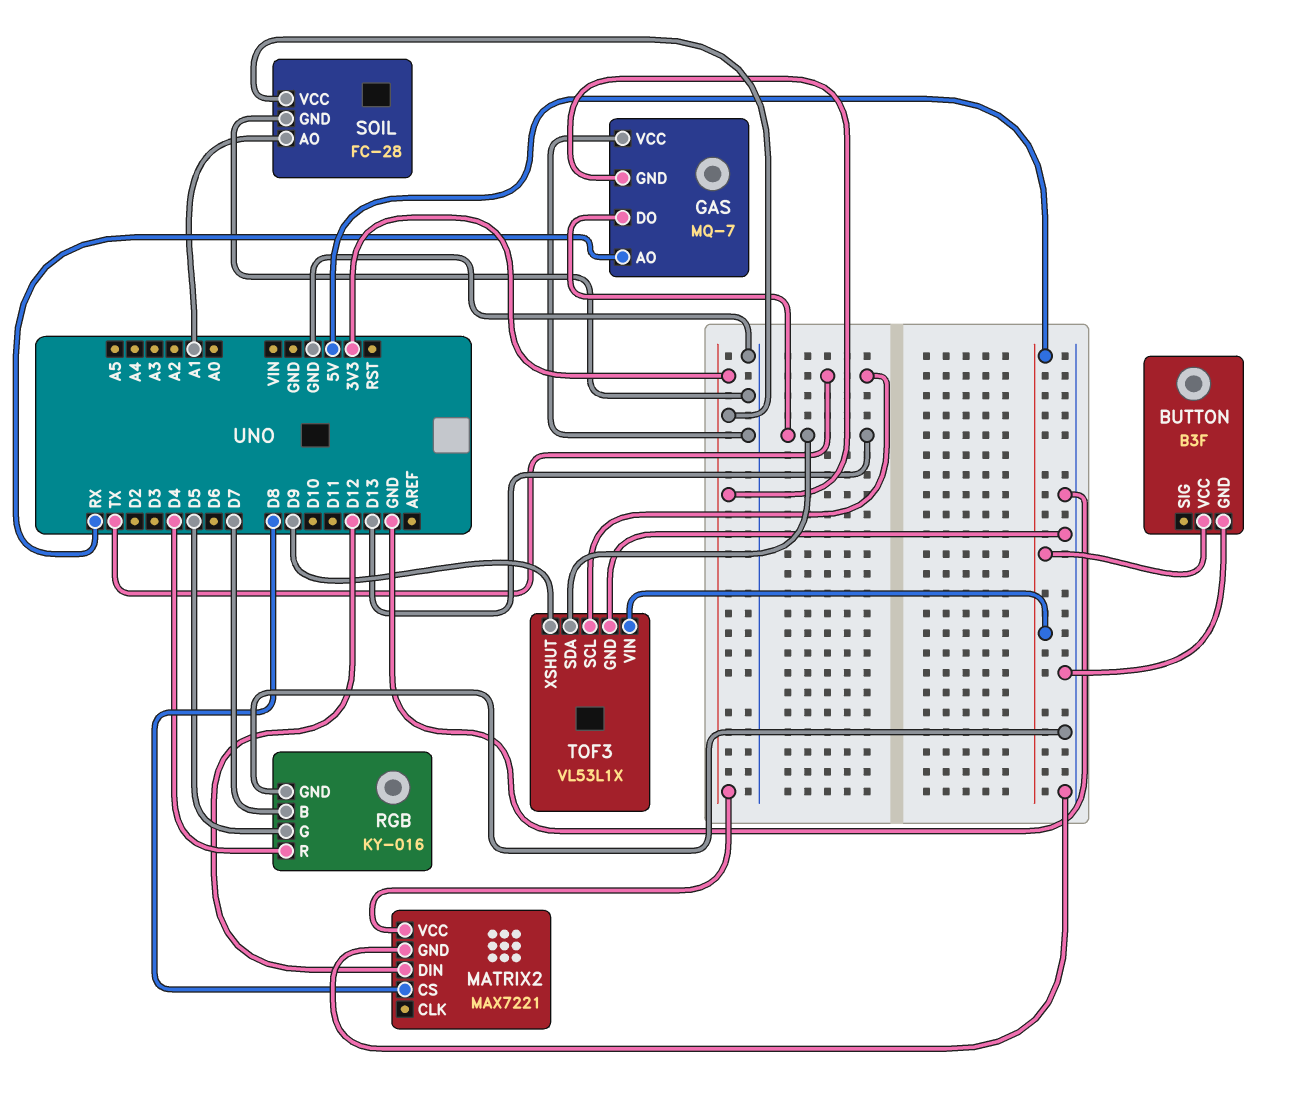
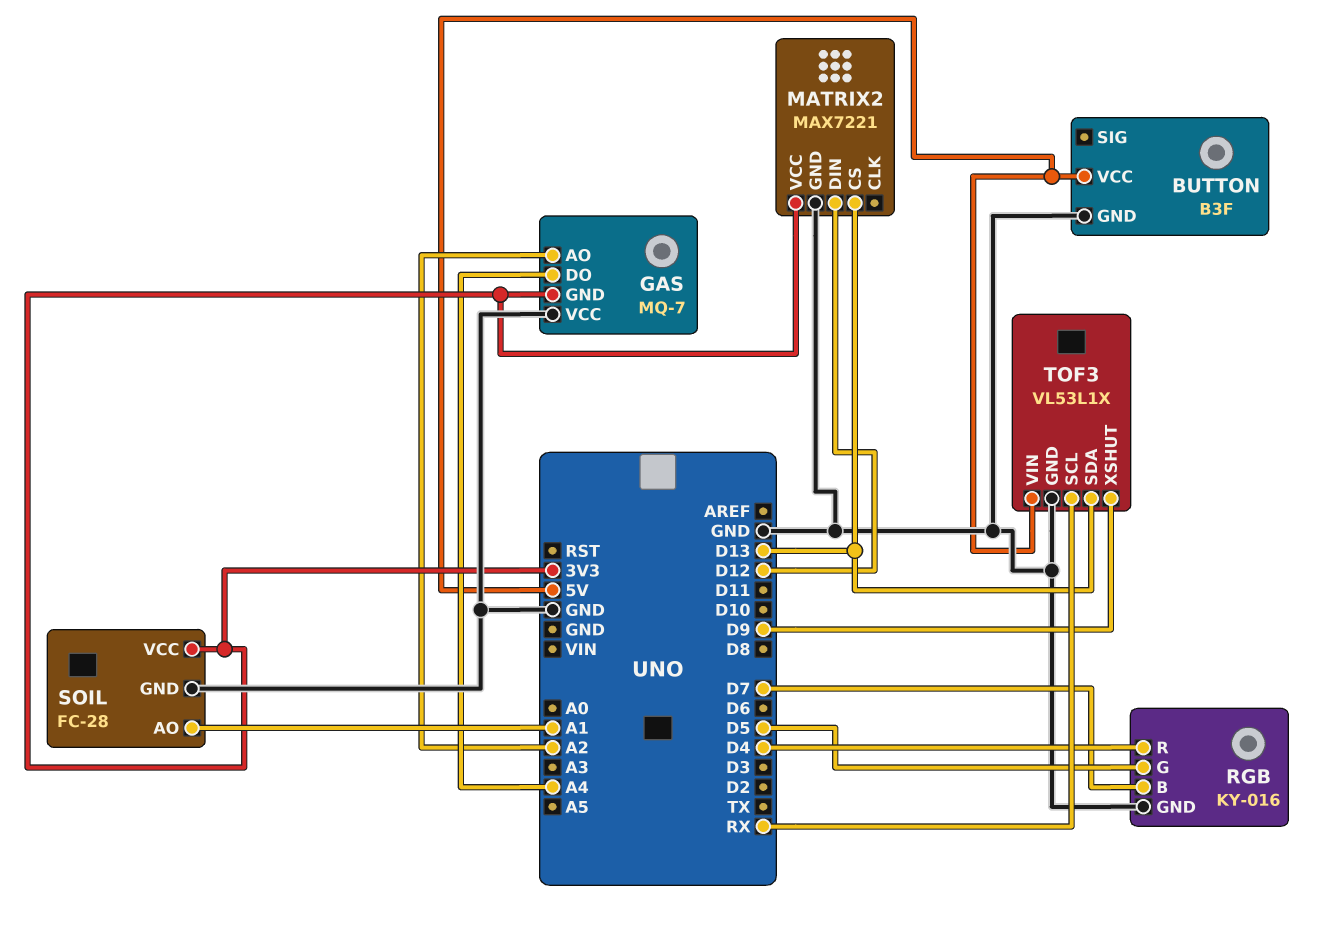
GAS pin AO: RX -> A2
GAS pin DO: D13 -> A4
MATRIX2 pin CS: D8 -> D13
TOF3 pin SCL: TX -> RX

